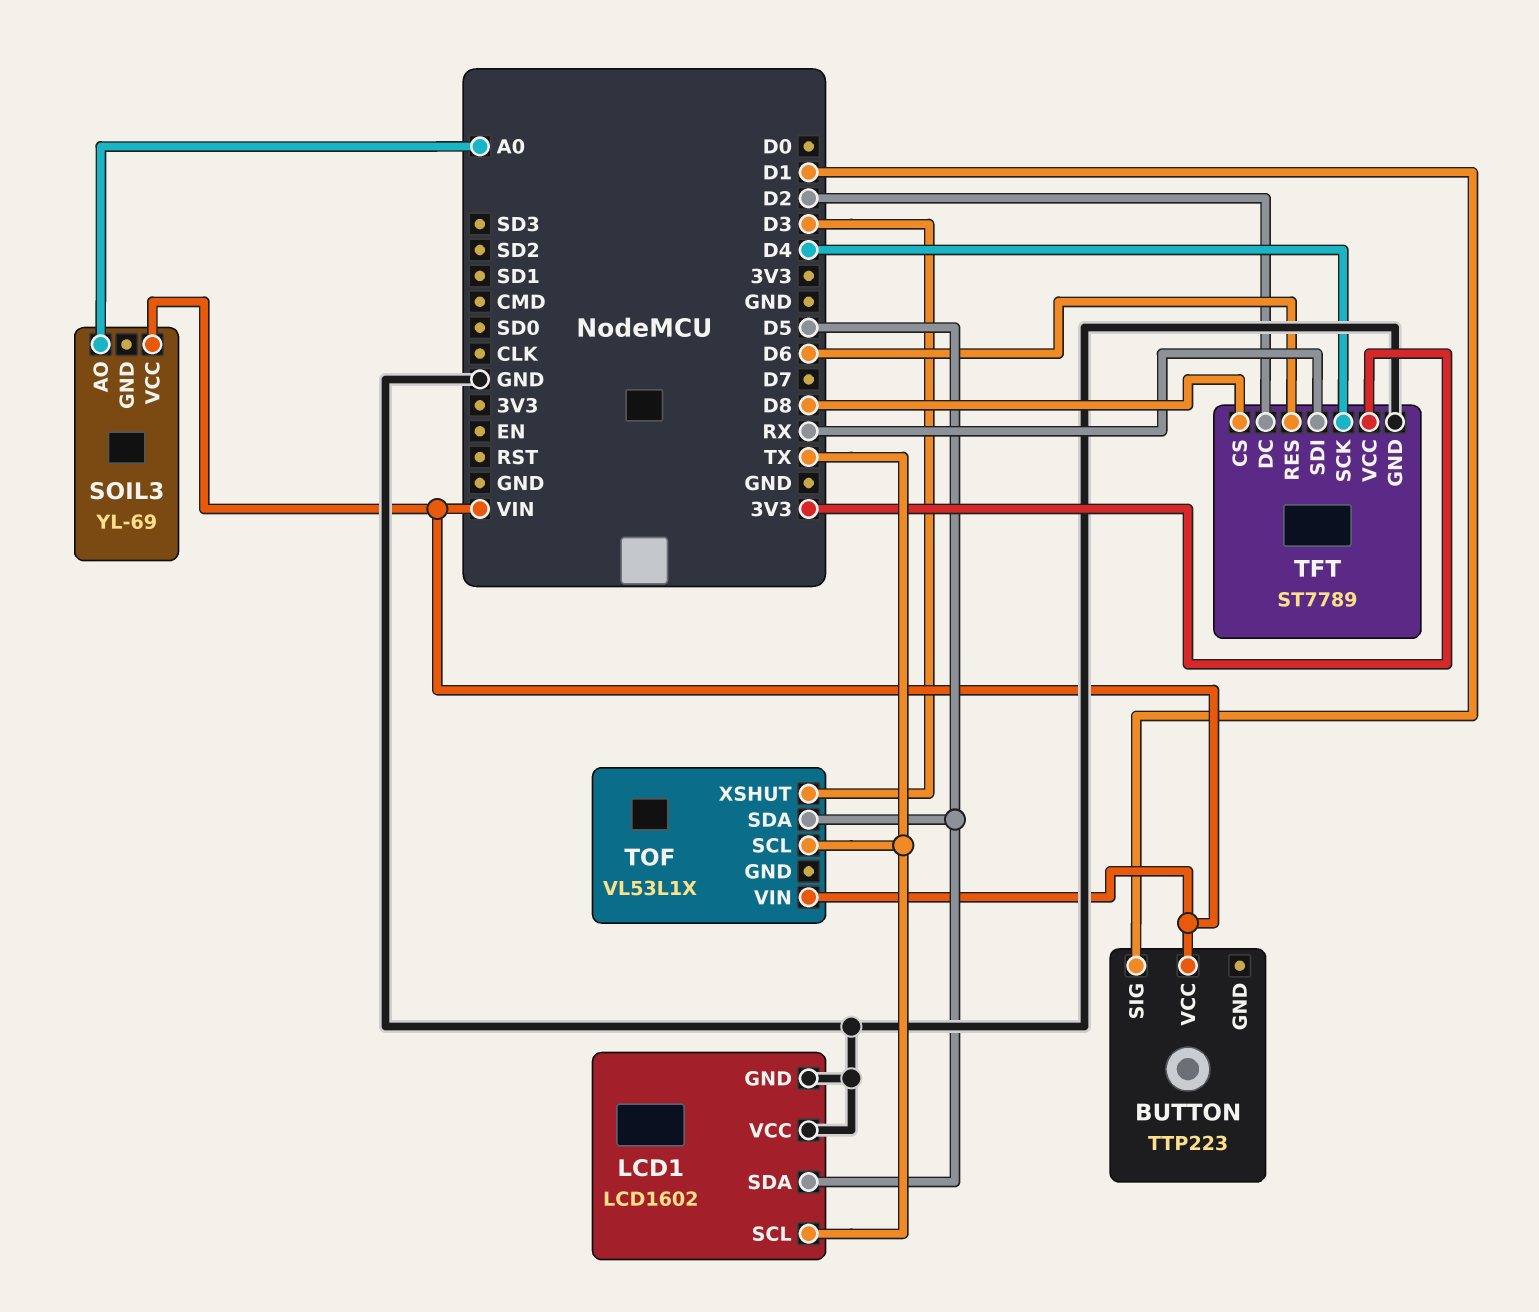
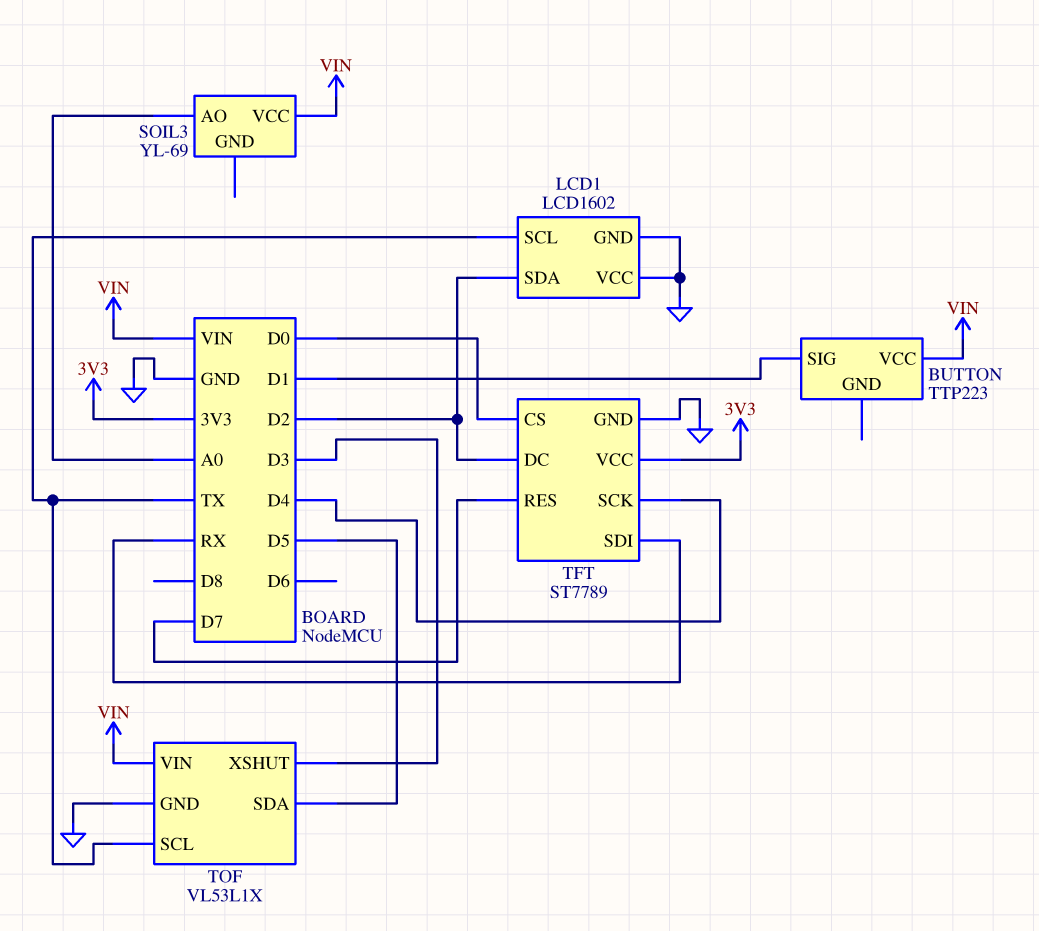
LCD1 pin SDA: D5 -> D2
TFT pin CS: D8 -> D0
TFT pin RES: D6 -> D7
TOF pin GND: none -> GND

